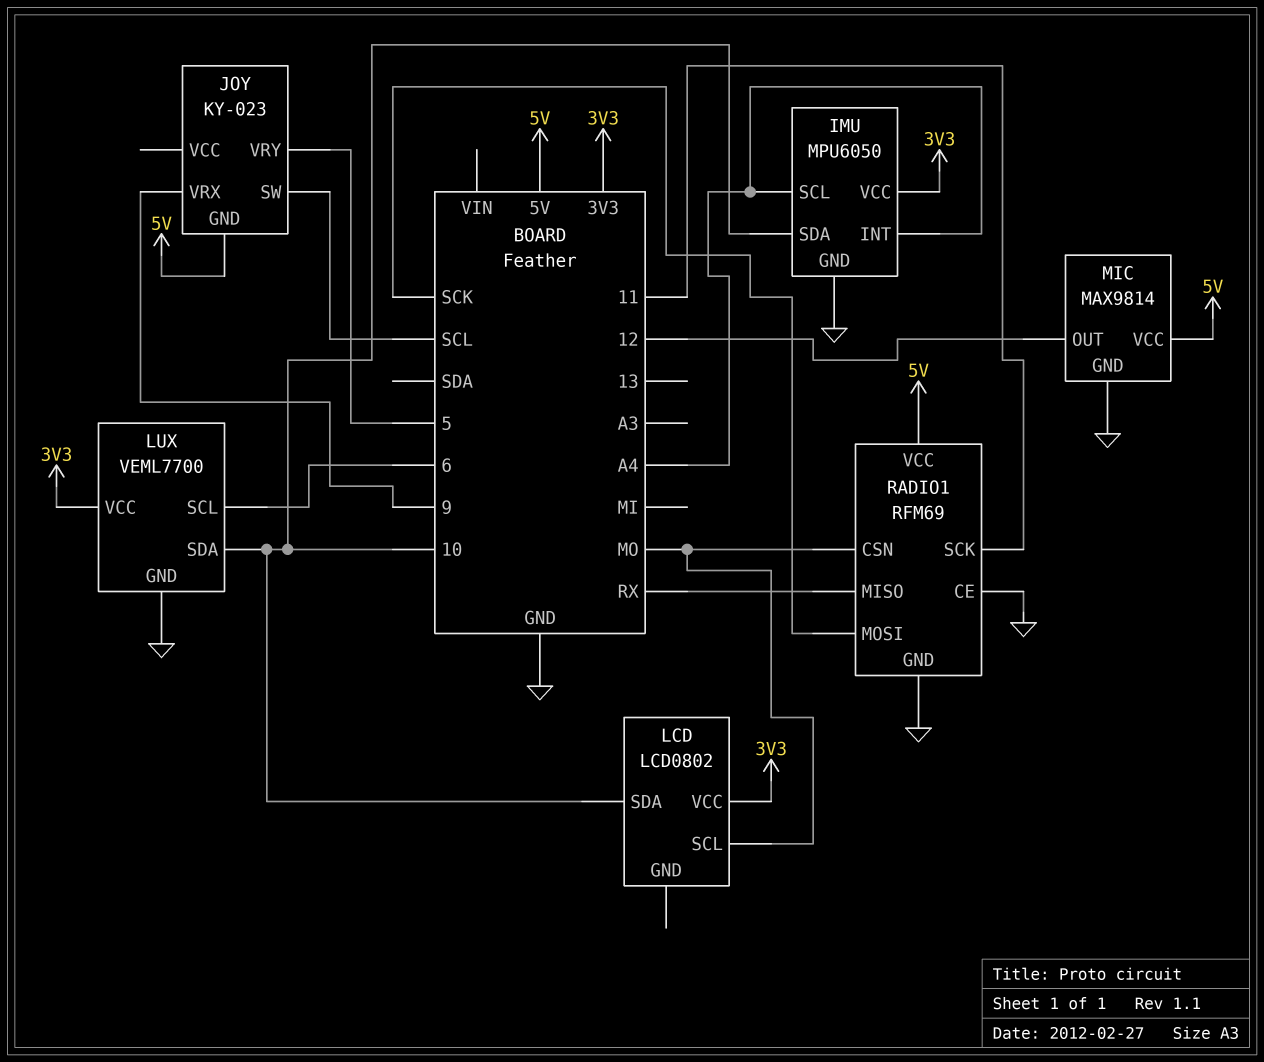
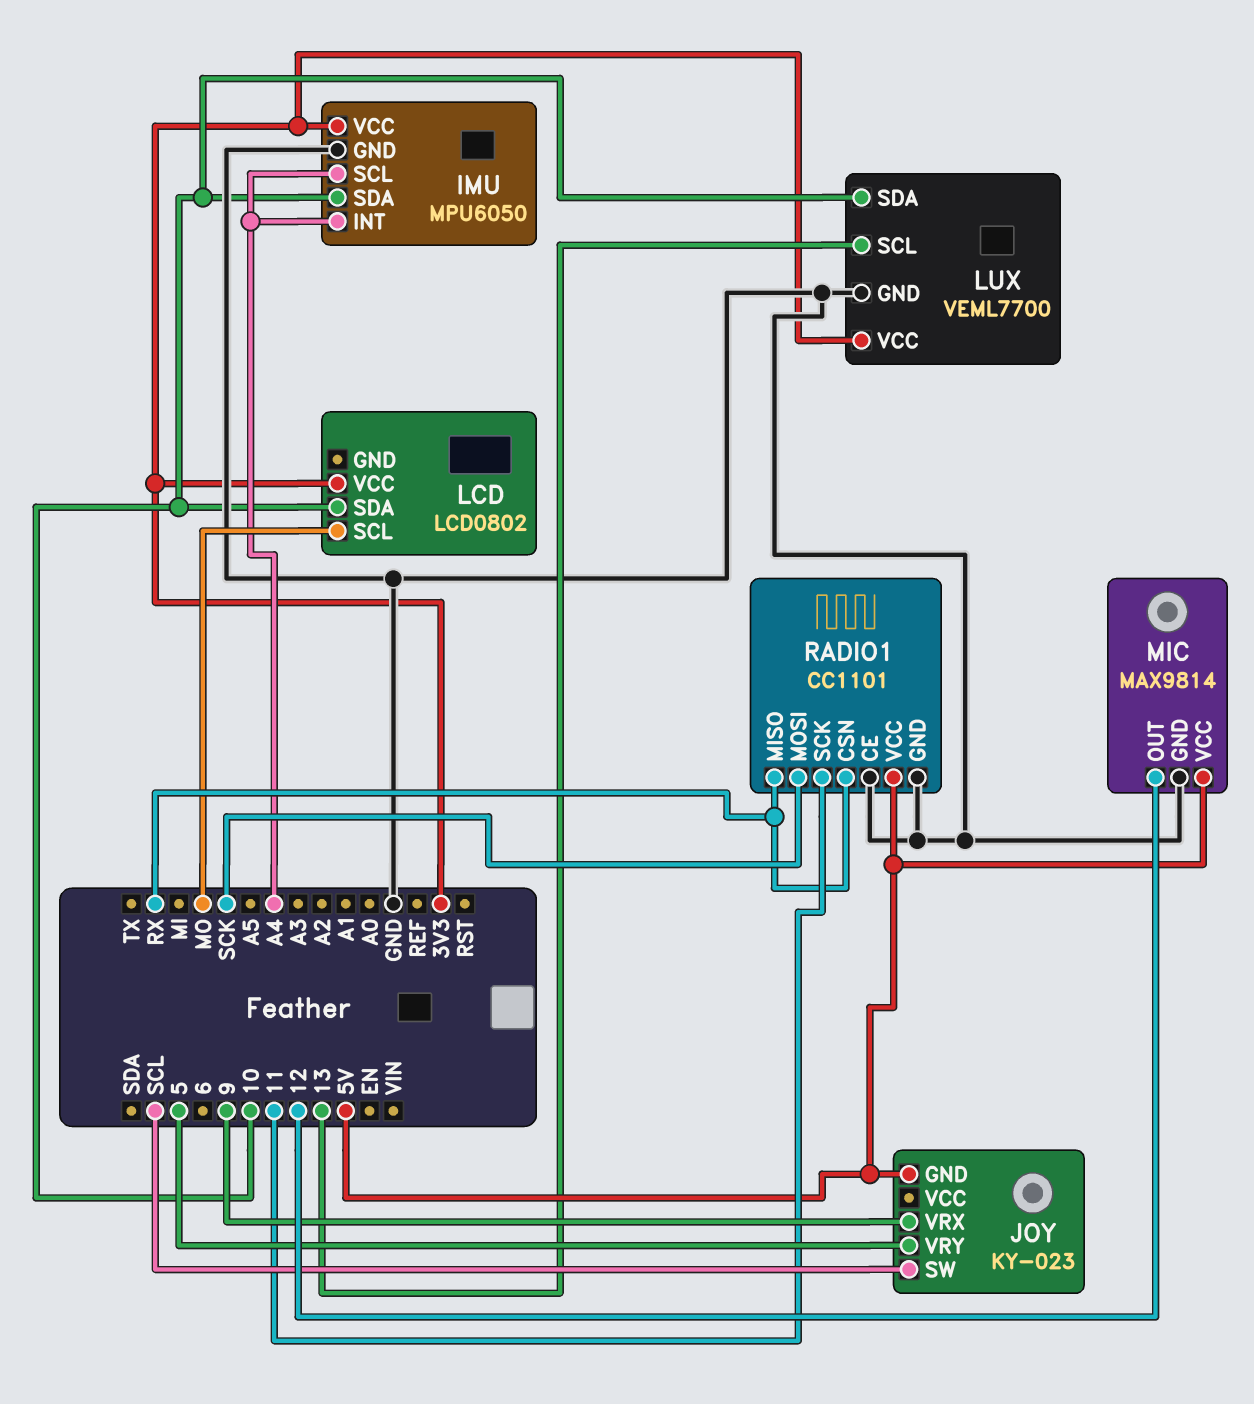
LUX pin SCL: 6 -> 13
RADIO1: RFM69 -> CC1101
RADIO1 pin CSN: MO -> RX

